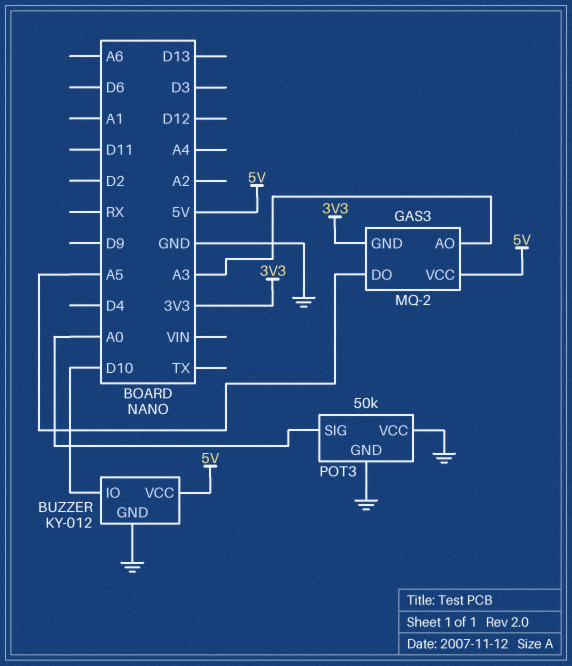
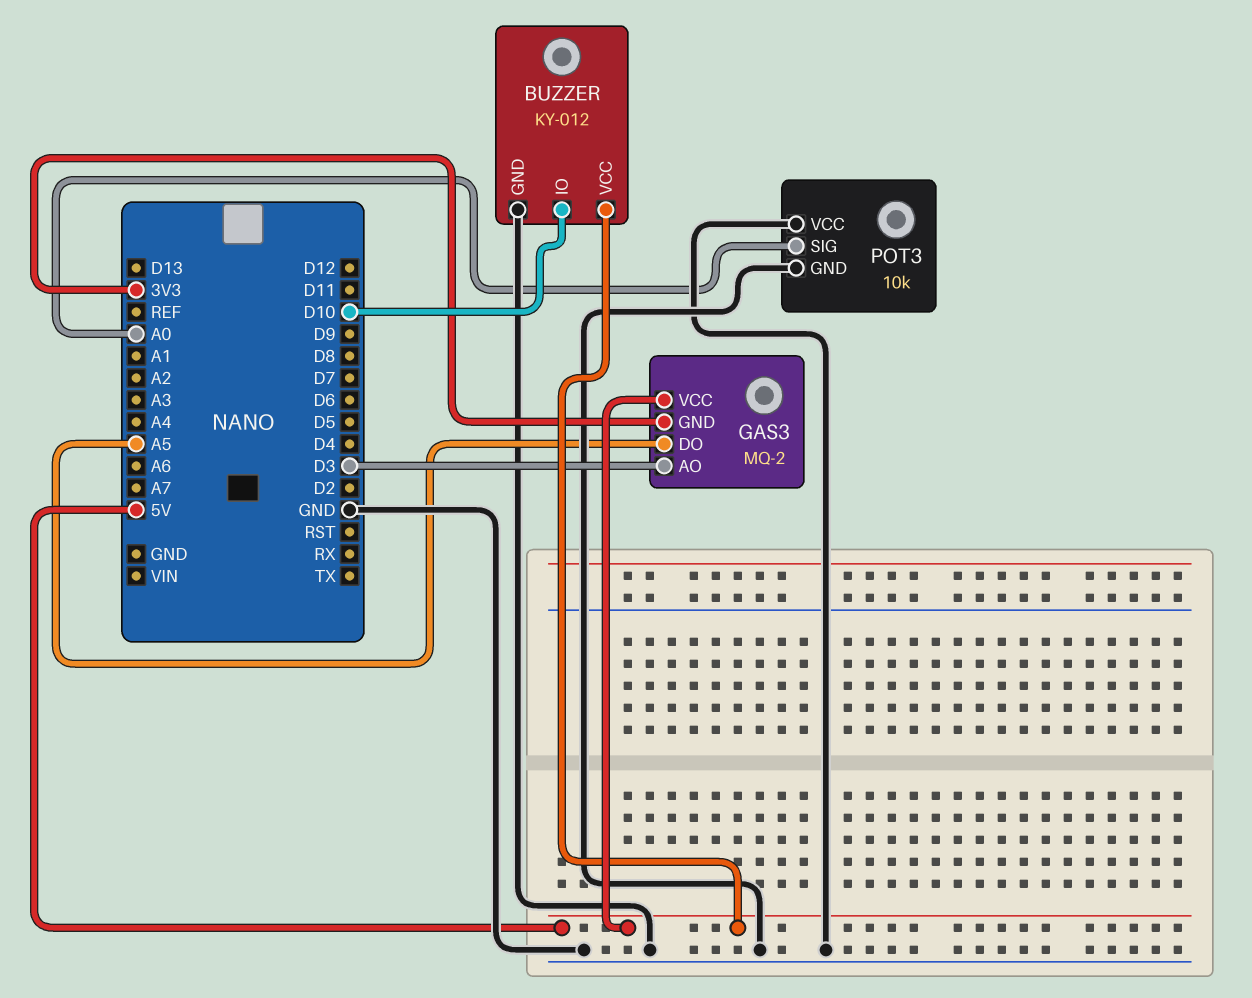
GAS3 pin AO: A3 -> D3
POT3: 50k -> 10k

